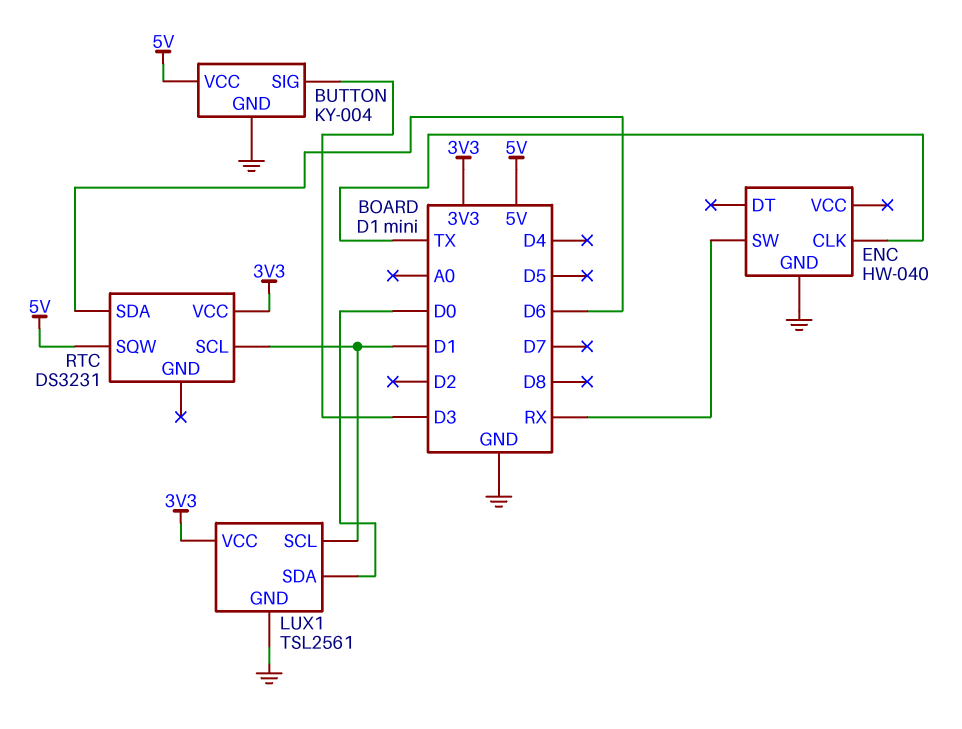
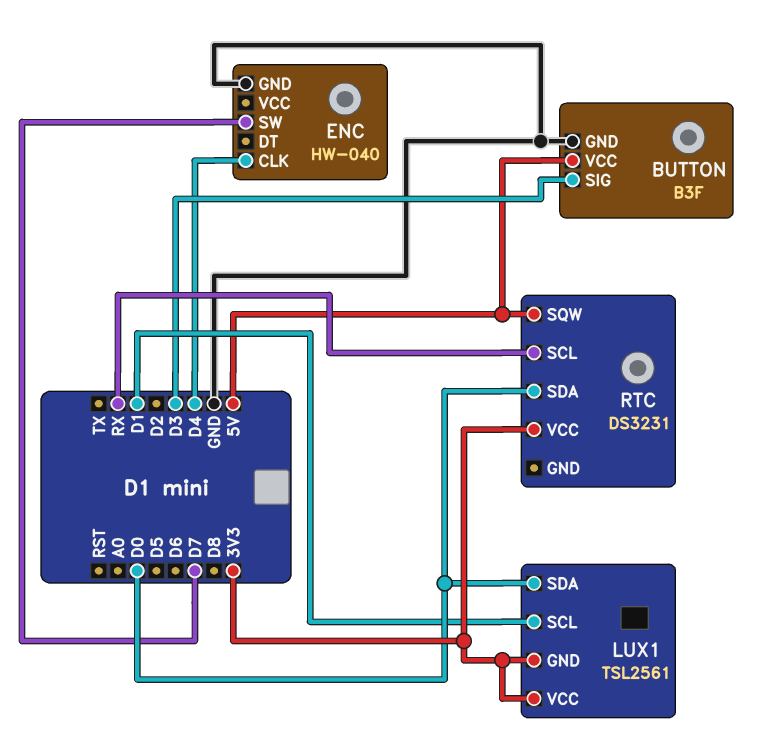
BUTTON: KY-004 -> B3F
ENC pin CLK: TX -> D4
ENC pin SW: RX -> D7
LUX1 pin GND: GND -> 3V3
RTC pin SCL: D1 -> RX
RTC pin SDA: D6 -> D0

